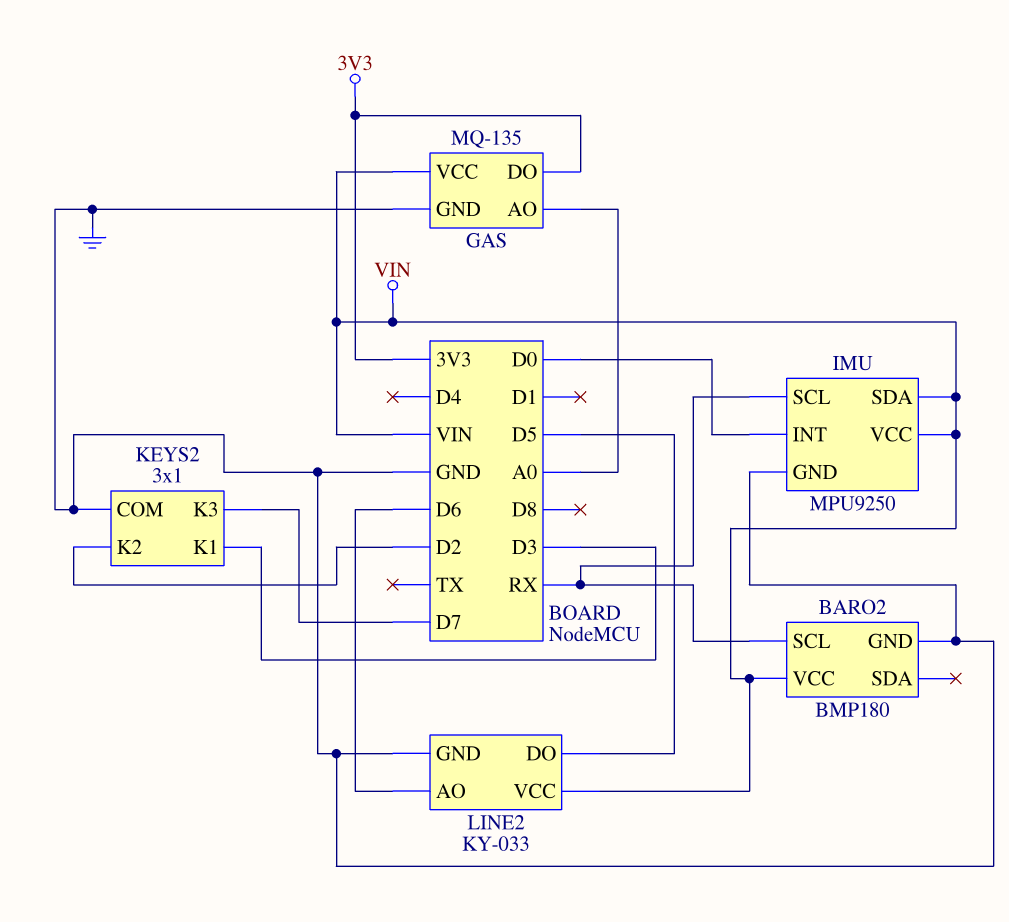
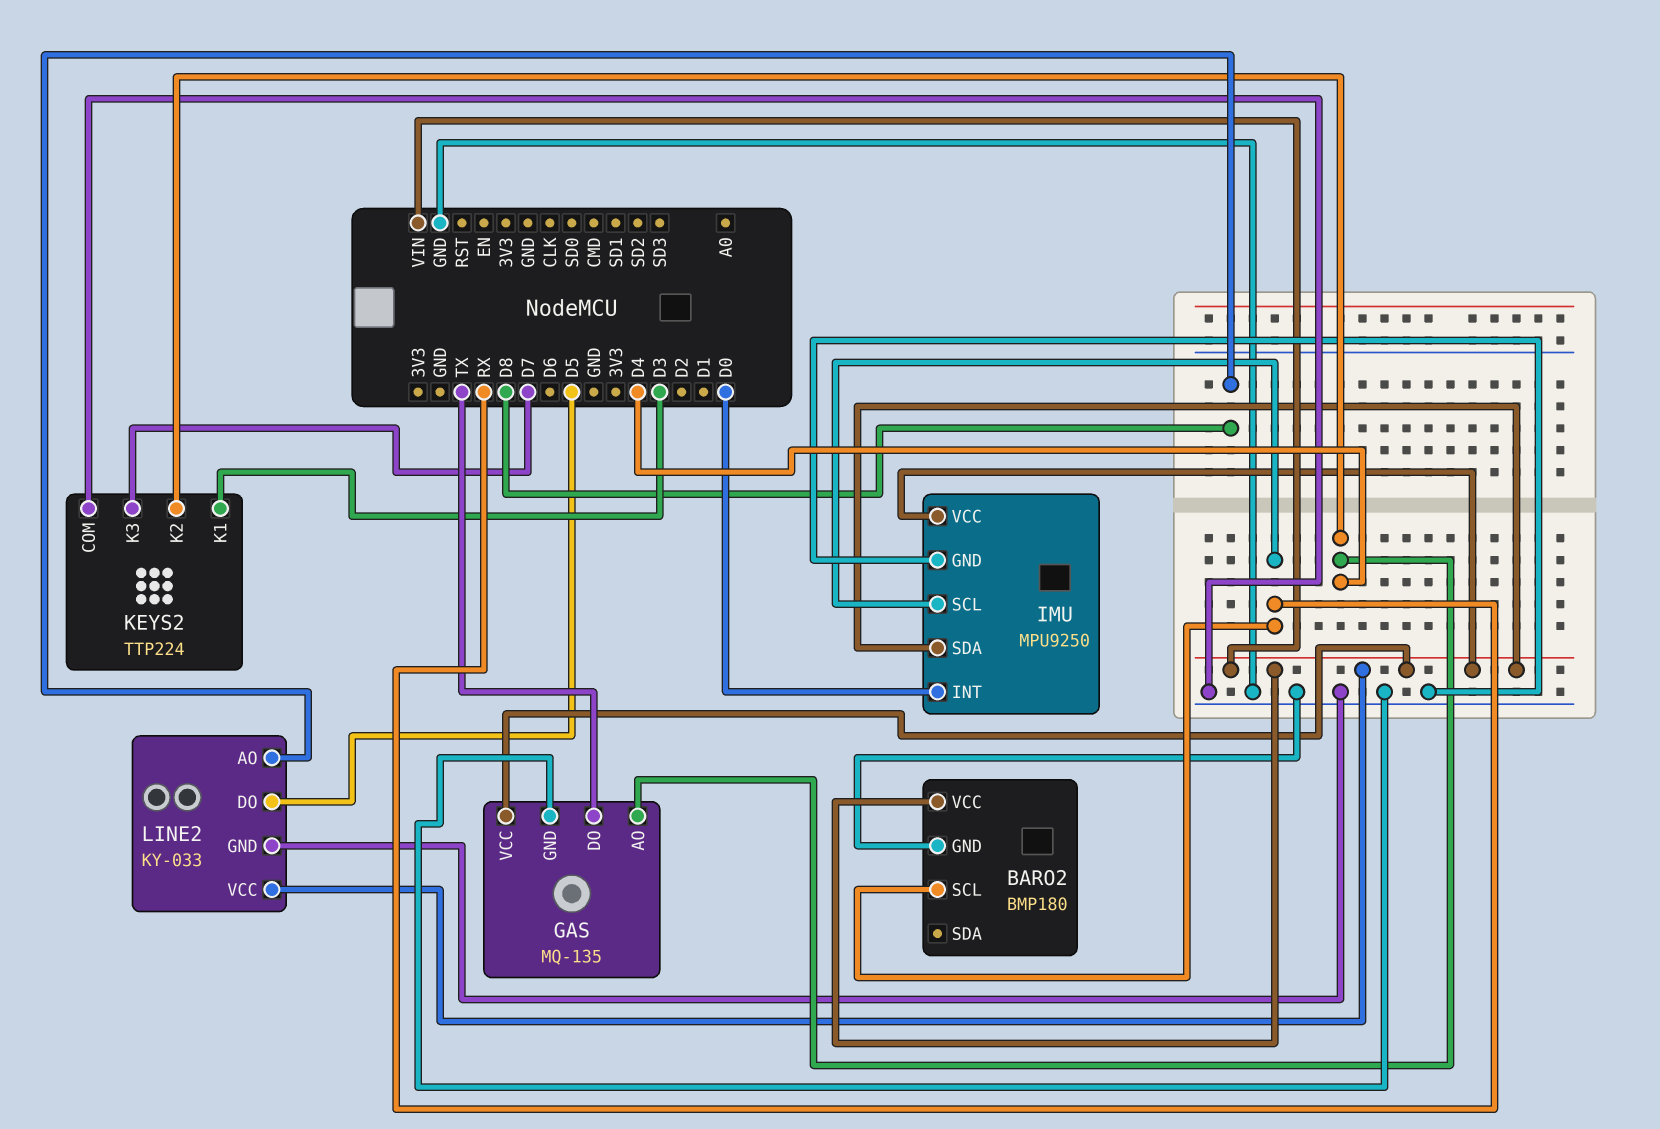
GAS pin AO: A0 -> D4
GAS pin DO: 3V3 -> TX
KEYS2: 3x1 -> TTP224
KEYS2 pin K2: D2 -> D4
LINE2 pin AO: D6 -> D8

